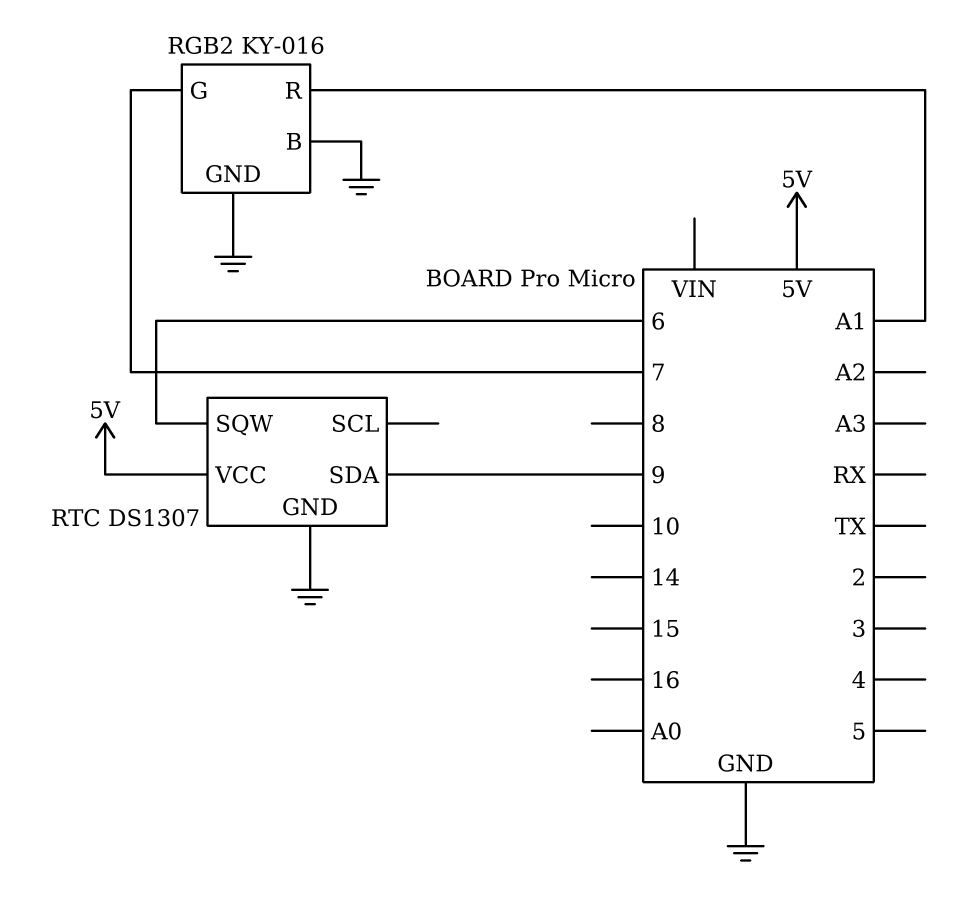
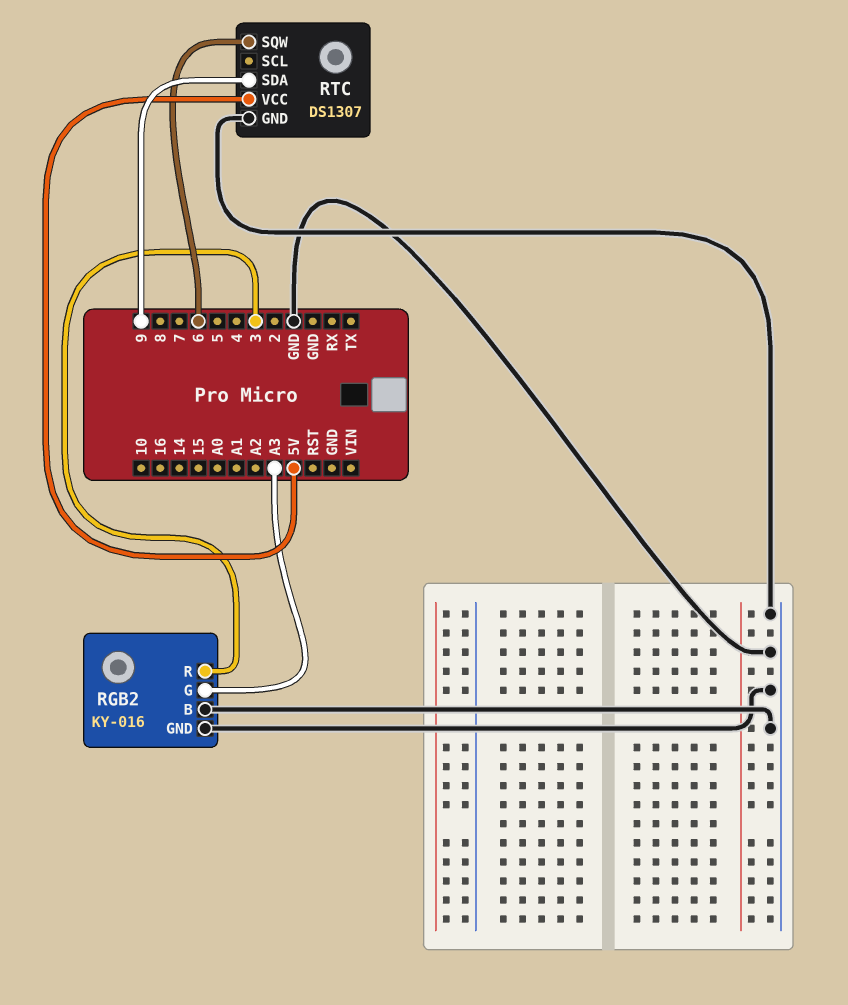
RGB2 pin G: 7 -> A3
RGB2 pin R: A1 -> 3

